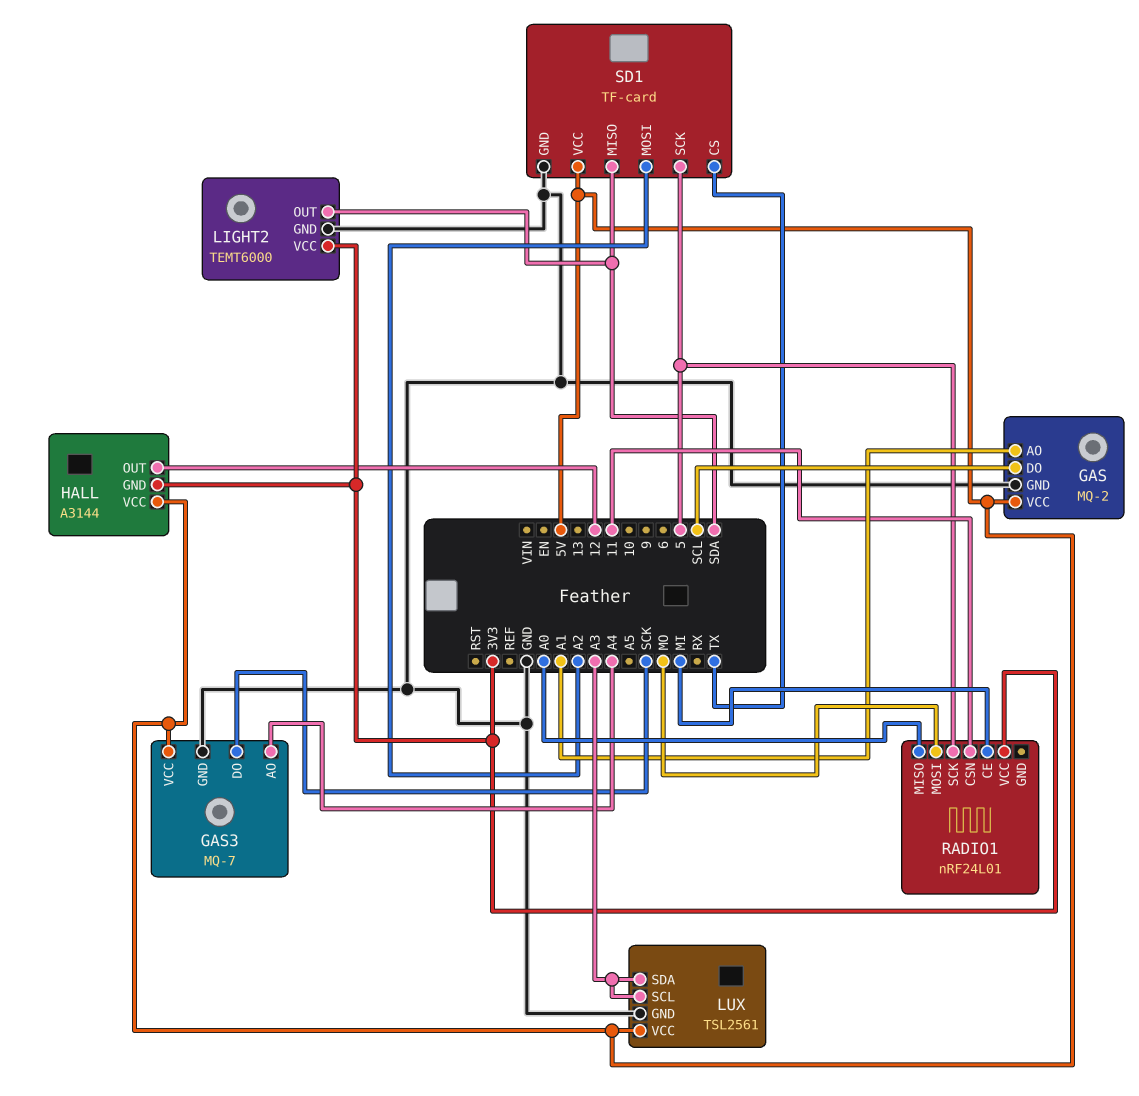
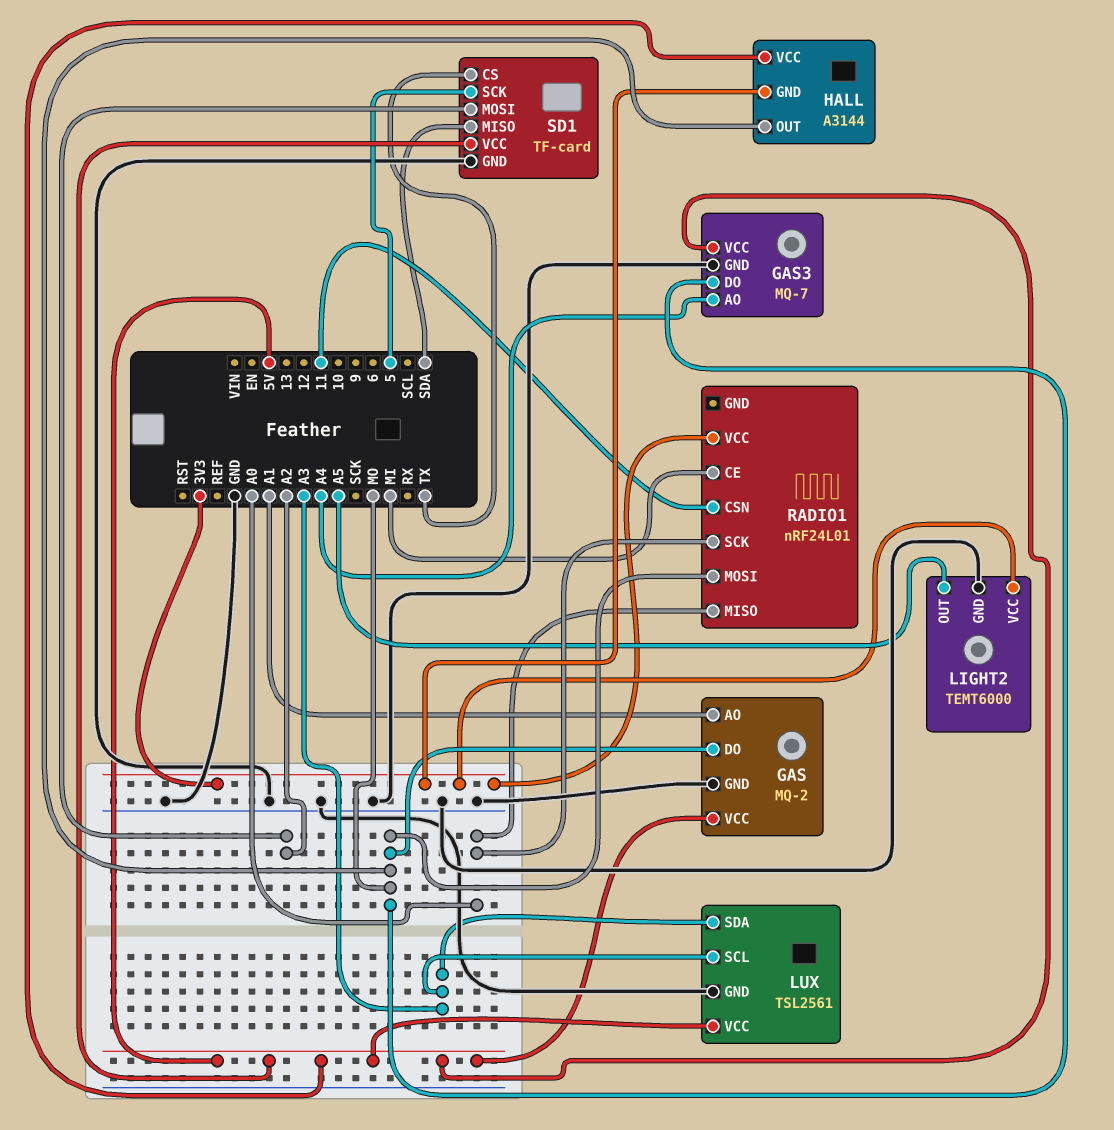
GAS pin DO: SCL -> MO
GAS3 pin DO: SCK -> MO
HALL pin OUT: 12 -> MO
LIGHT2 pin OUT: SDA -> A5
RADIO1 pin SCK: 5 -> A0

